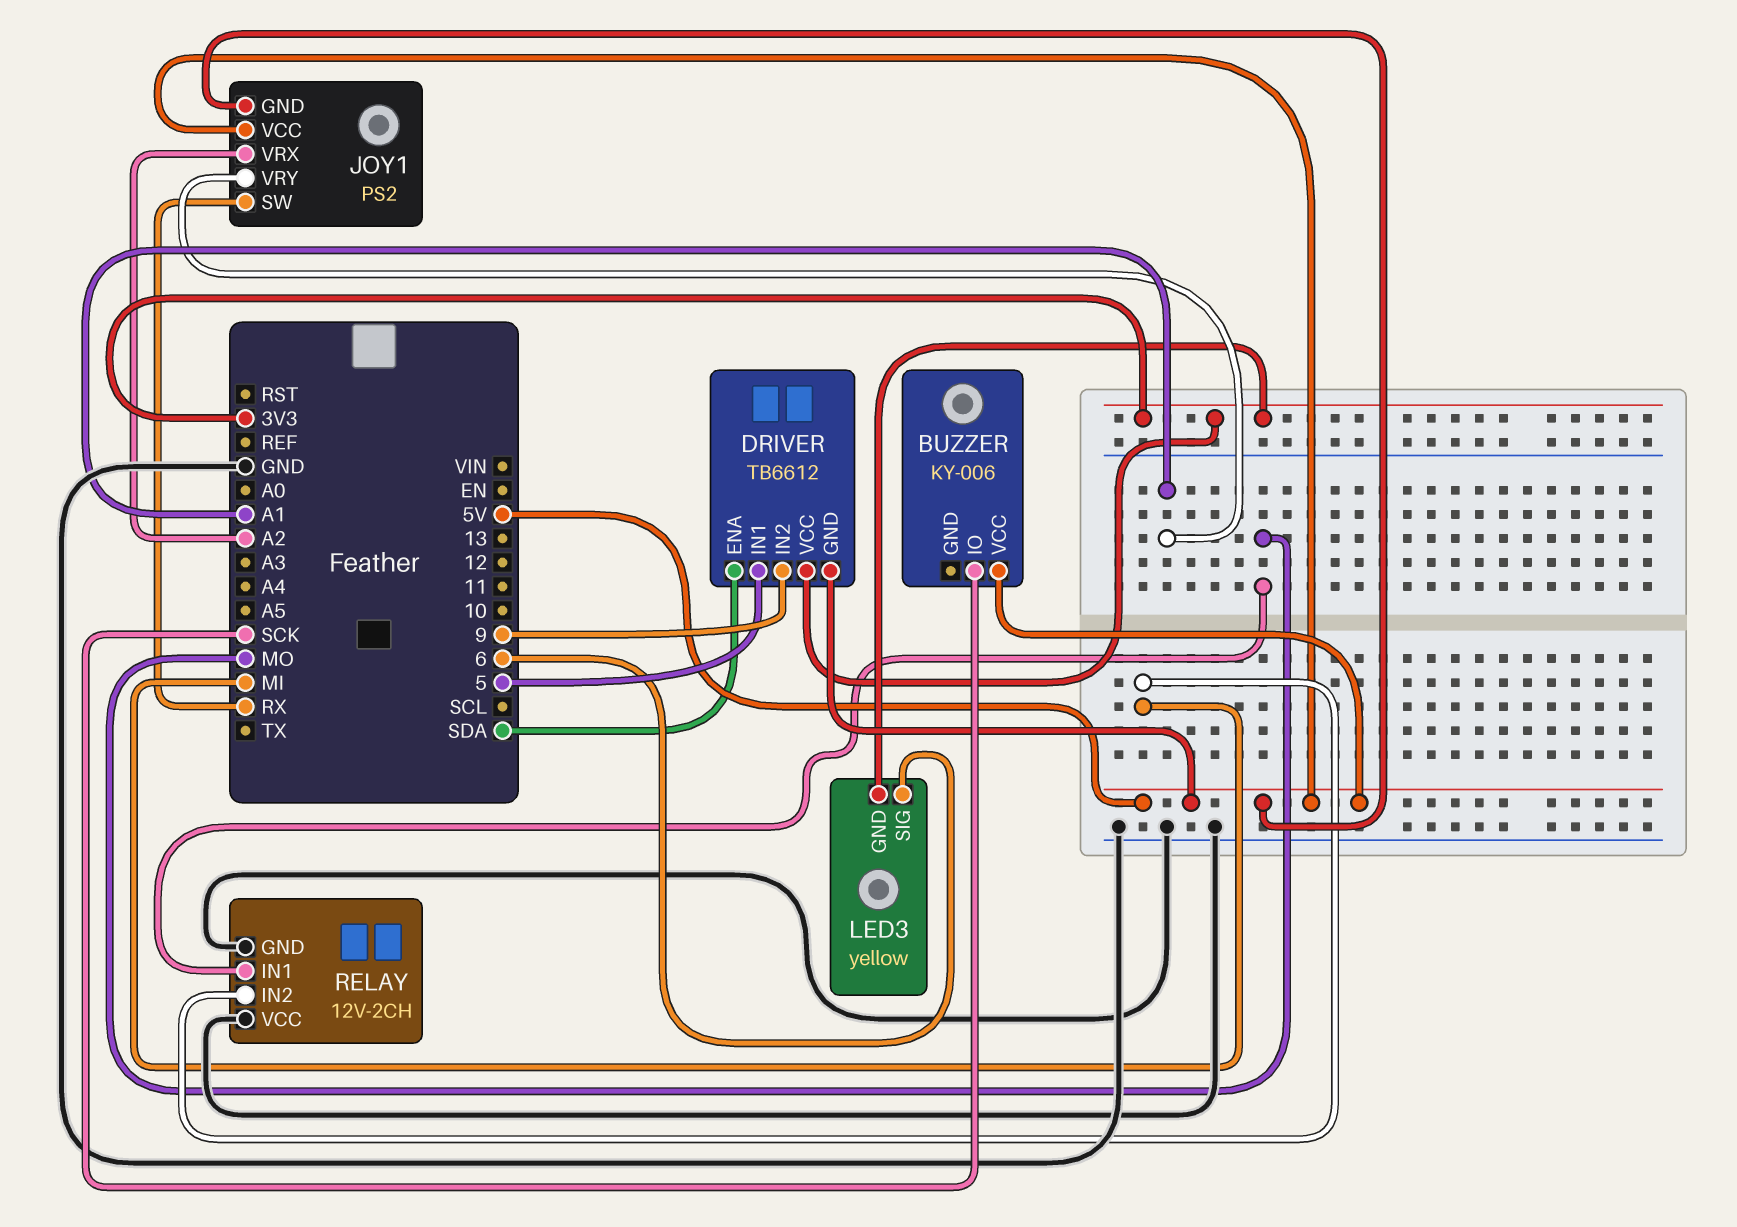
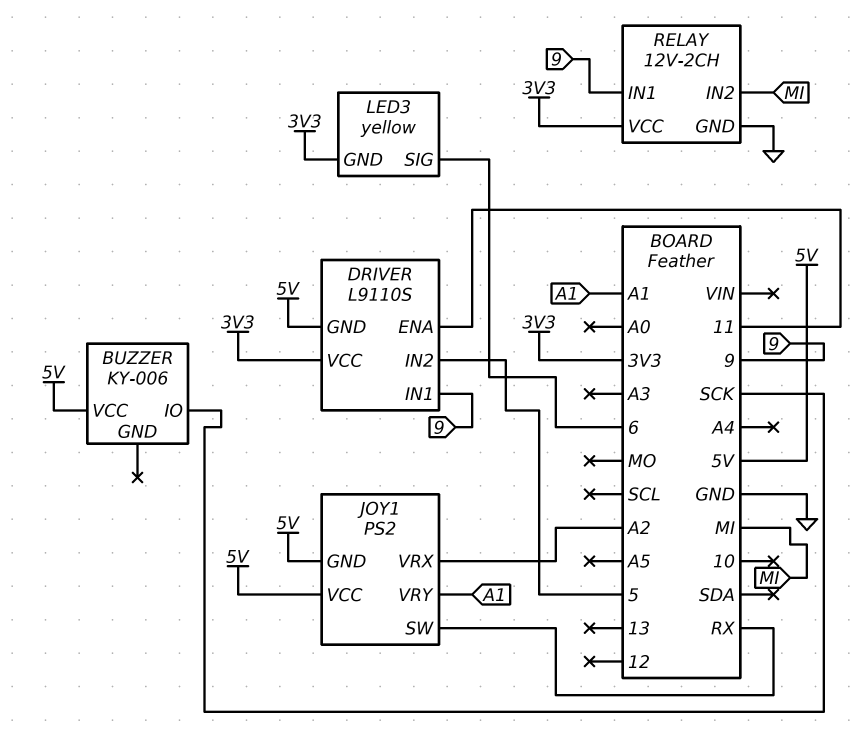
DRIVER: TB6612 -> L9110S
DRIVER pin ENA: SDA -> 11
DRIVER pin IN1: 5 -> 9
DRIVER pin IN2: 9 -> 5
RELAY pin IN1: MO -> 9
RELAY pin VCC: GND -> 3V3

